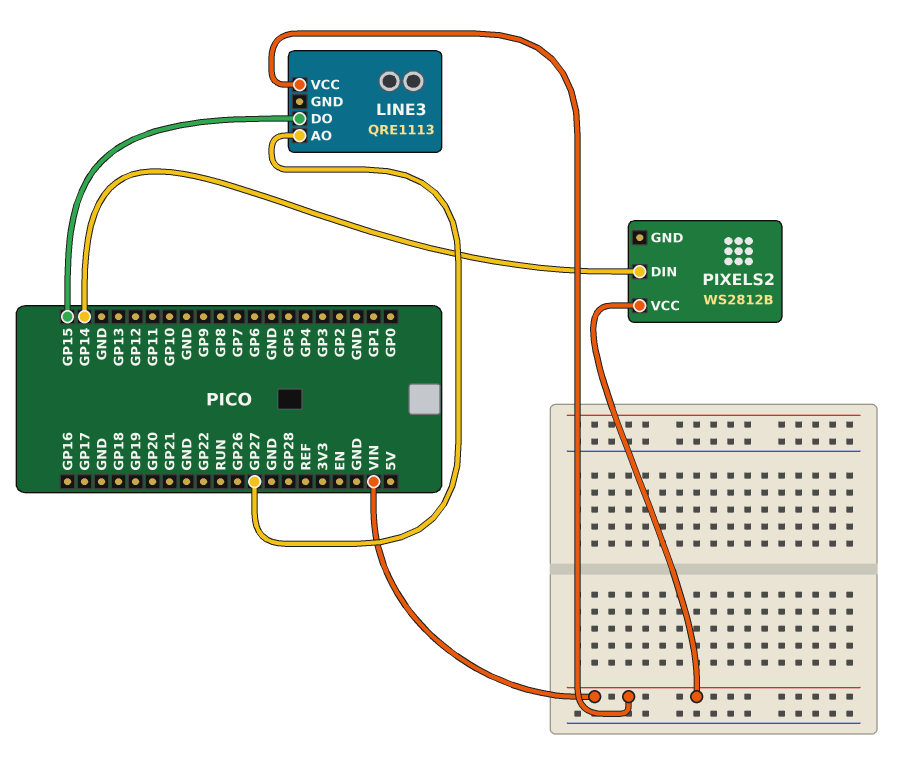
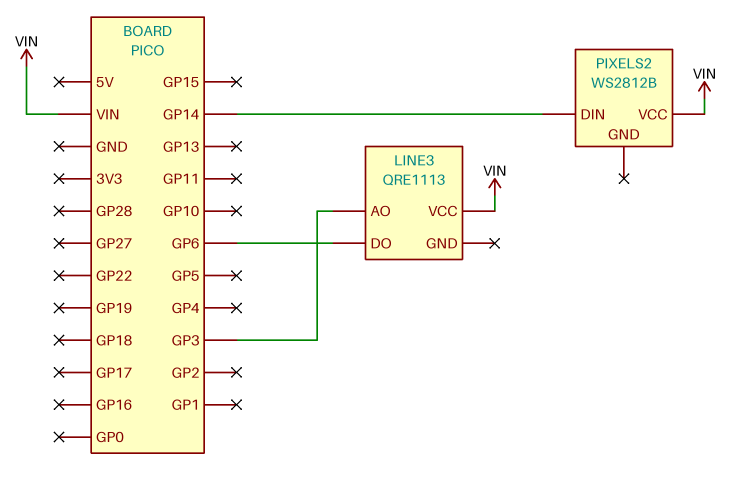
LINE3 pin AO: GP27 -> GP3
LINE3 pin DO: GP15 -> GP6

